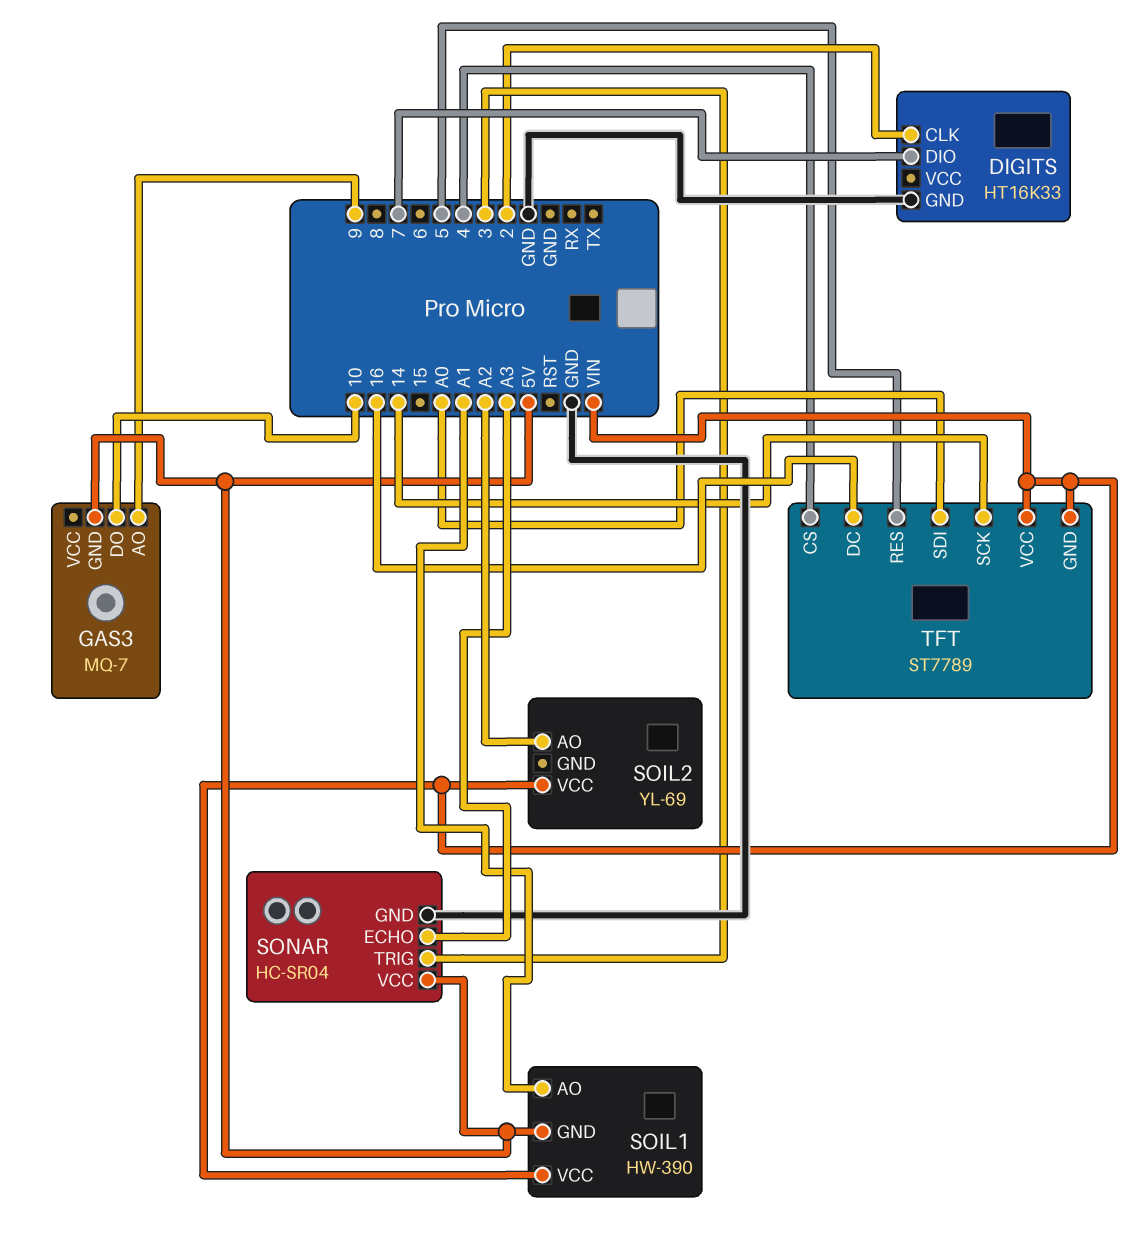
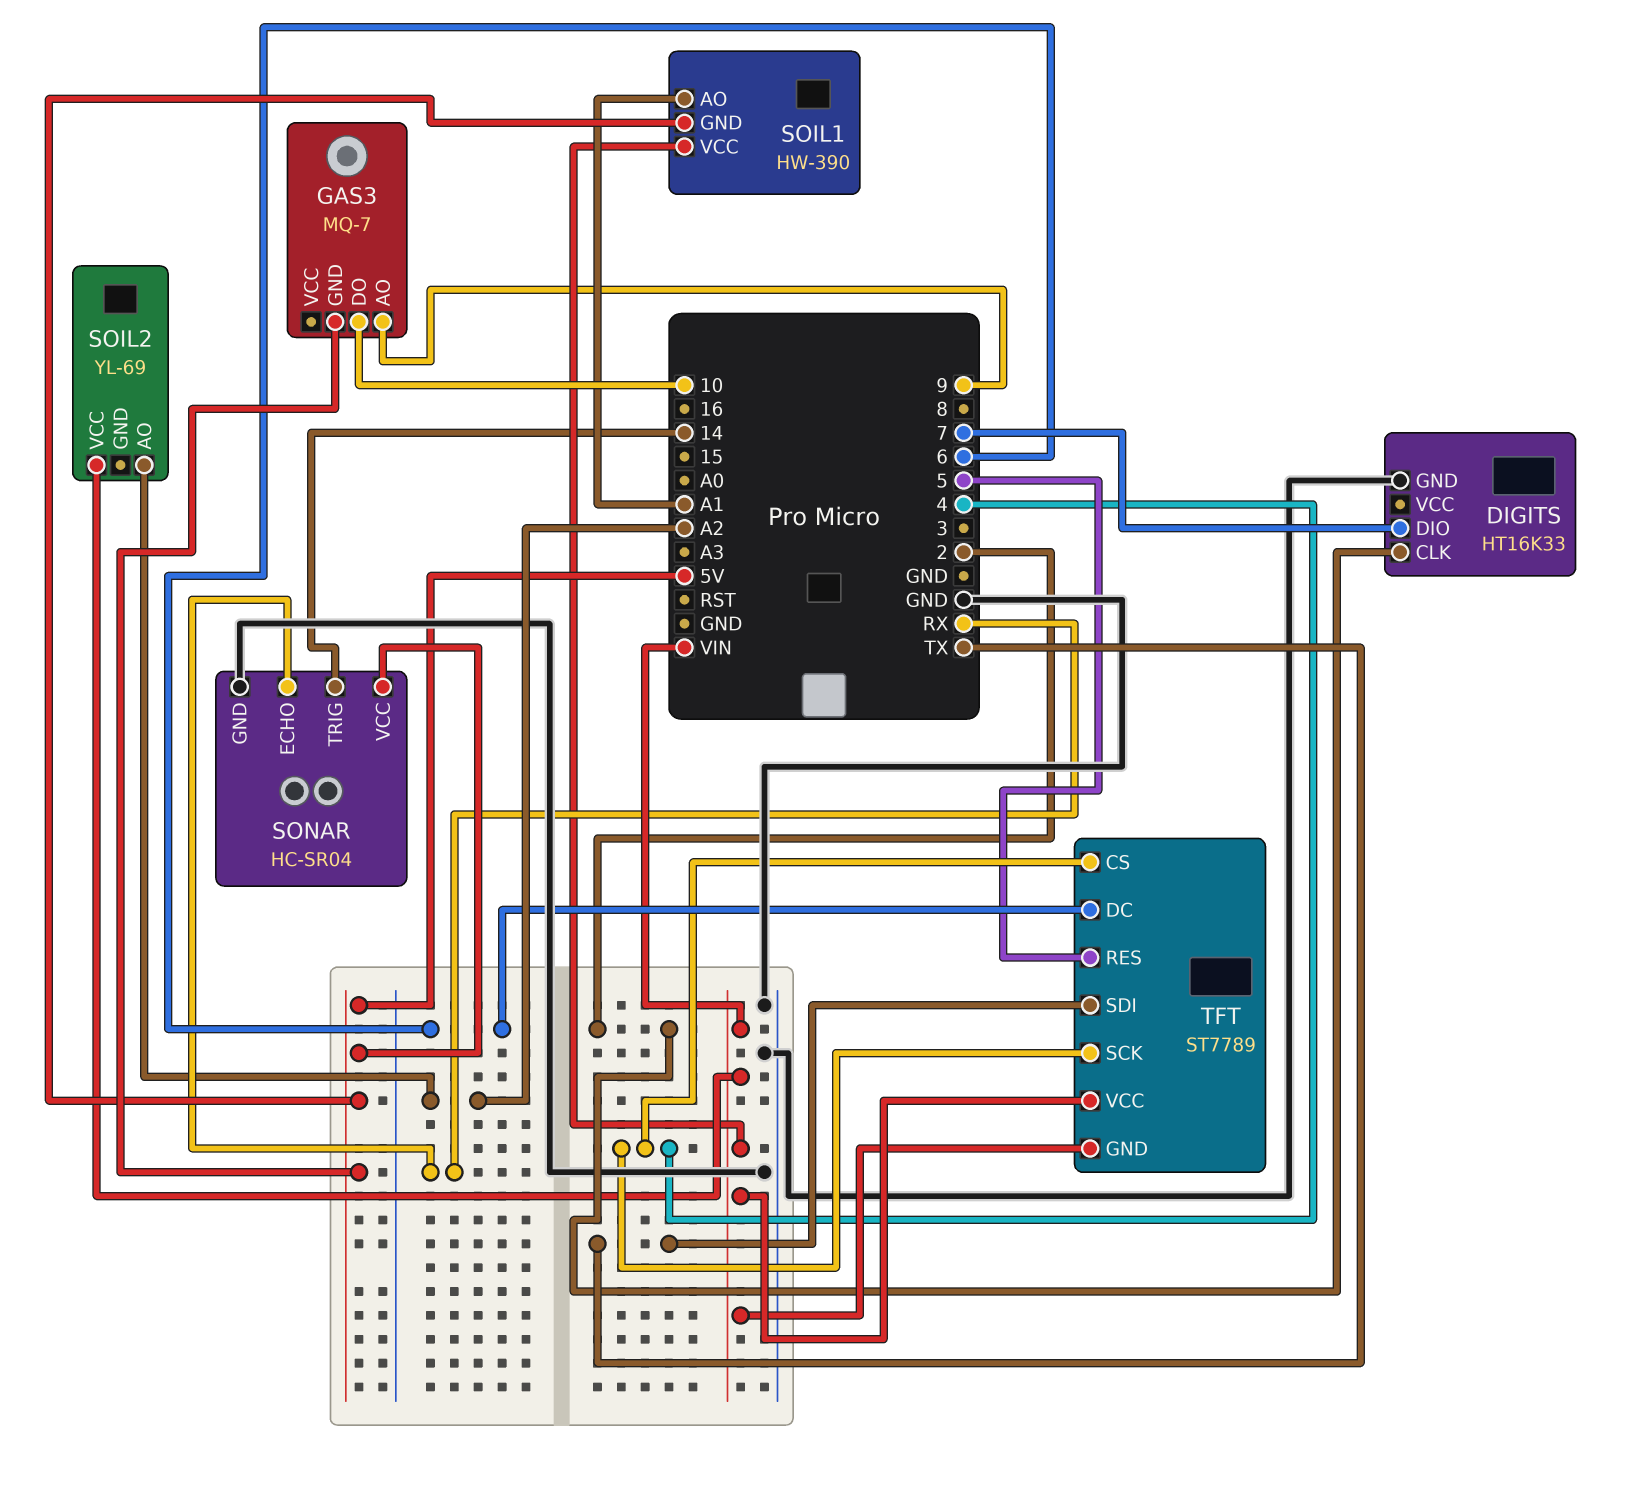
SONAR pin ECHO: A3 -> RX
SONAR pin TRIG: 3 -> 14
TFT pin DC: 16 -> 6
TFT pin SCK: 14 -> 4
TFT pin SDI: A0 -> TX

